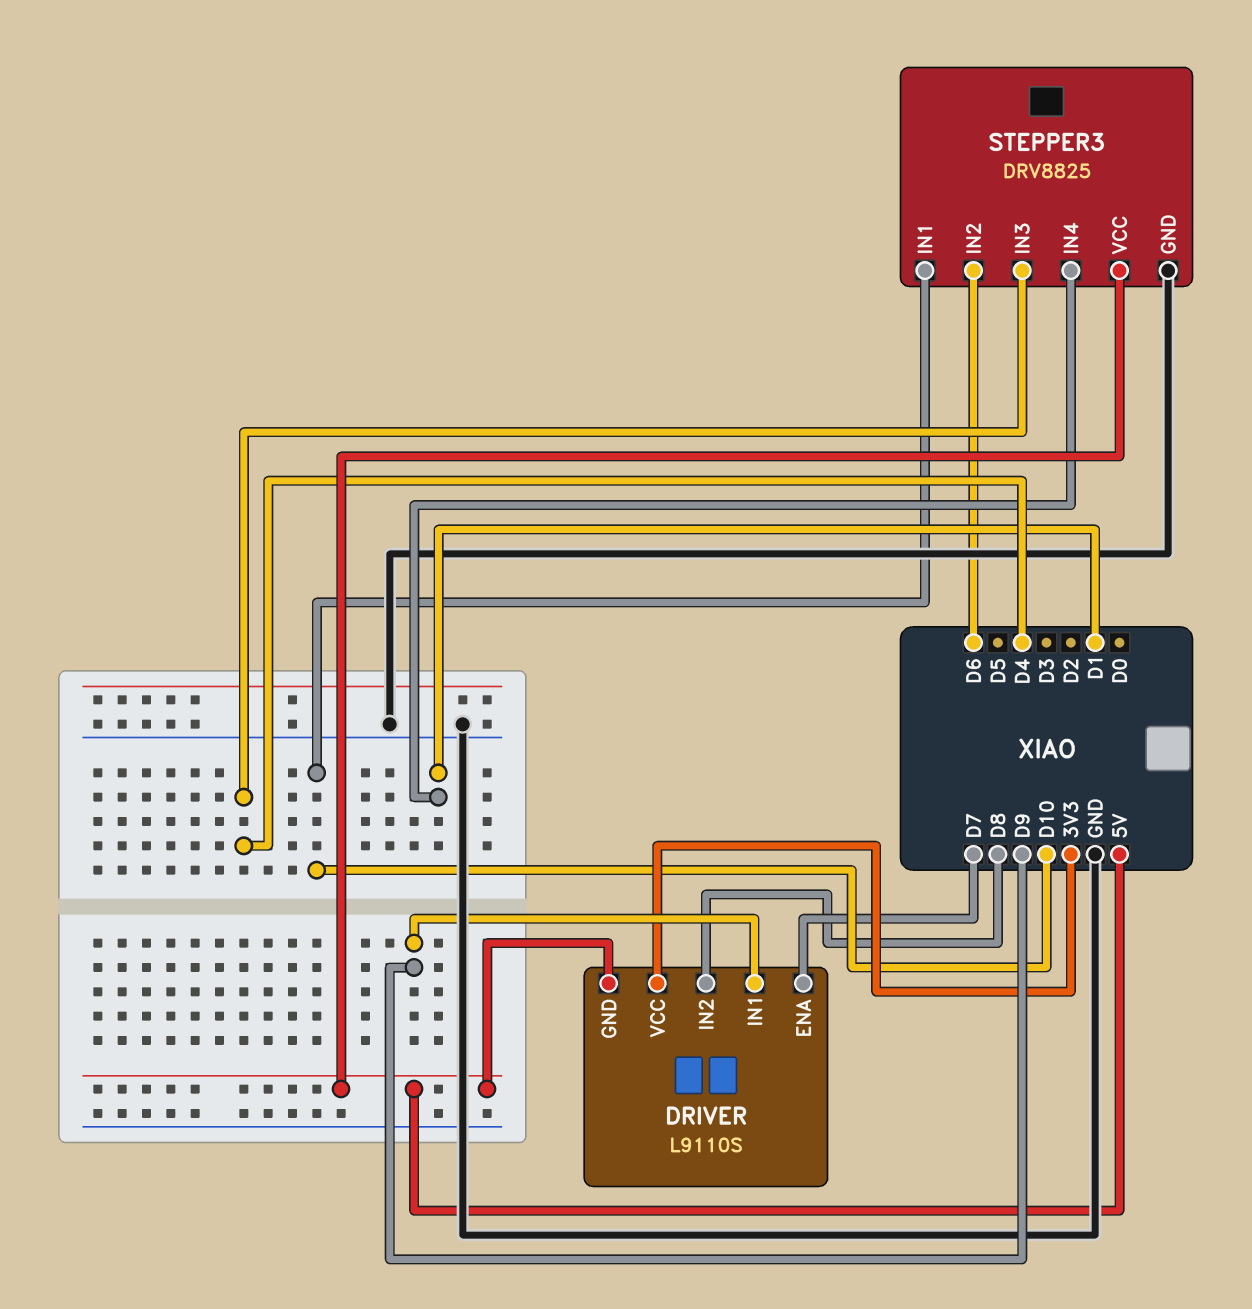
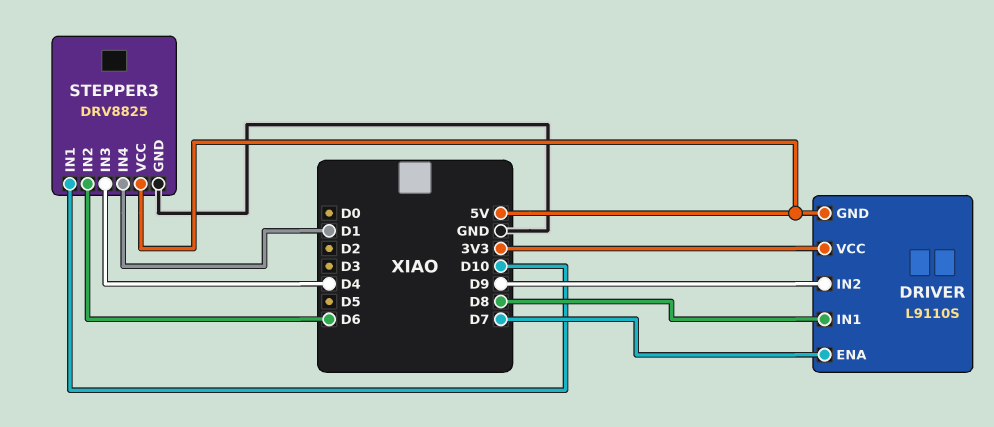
DRIVER pin IN1: D9 -> D8
DRIVER pin IN2: D8 -> D9

